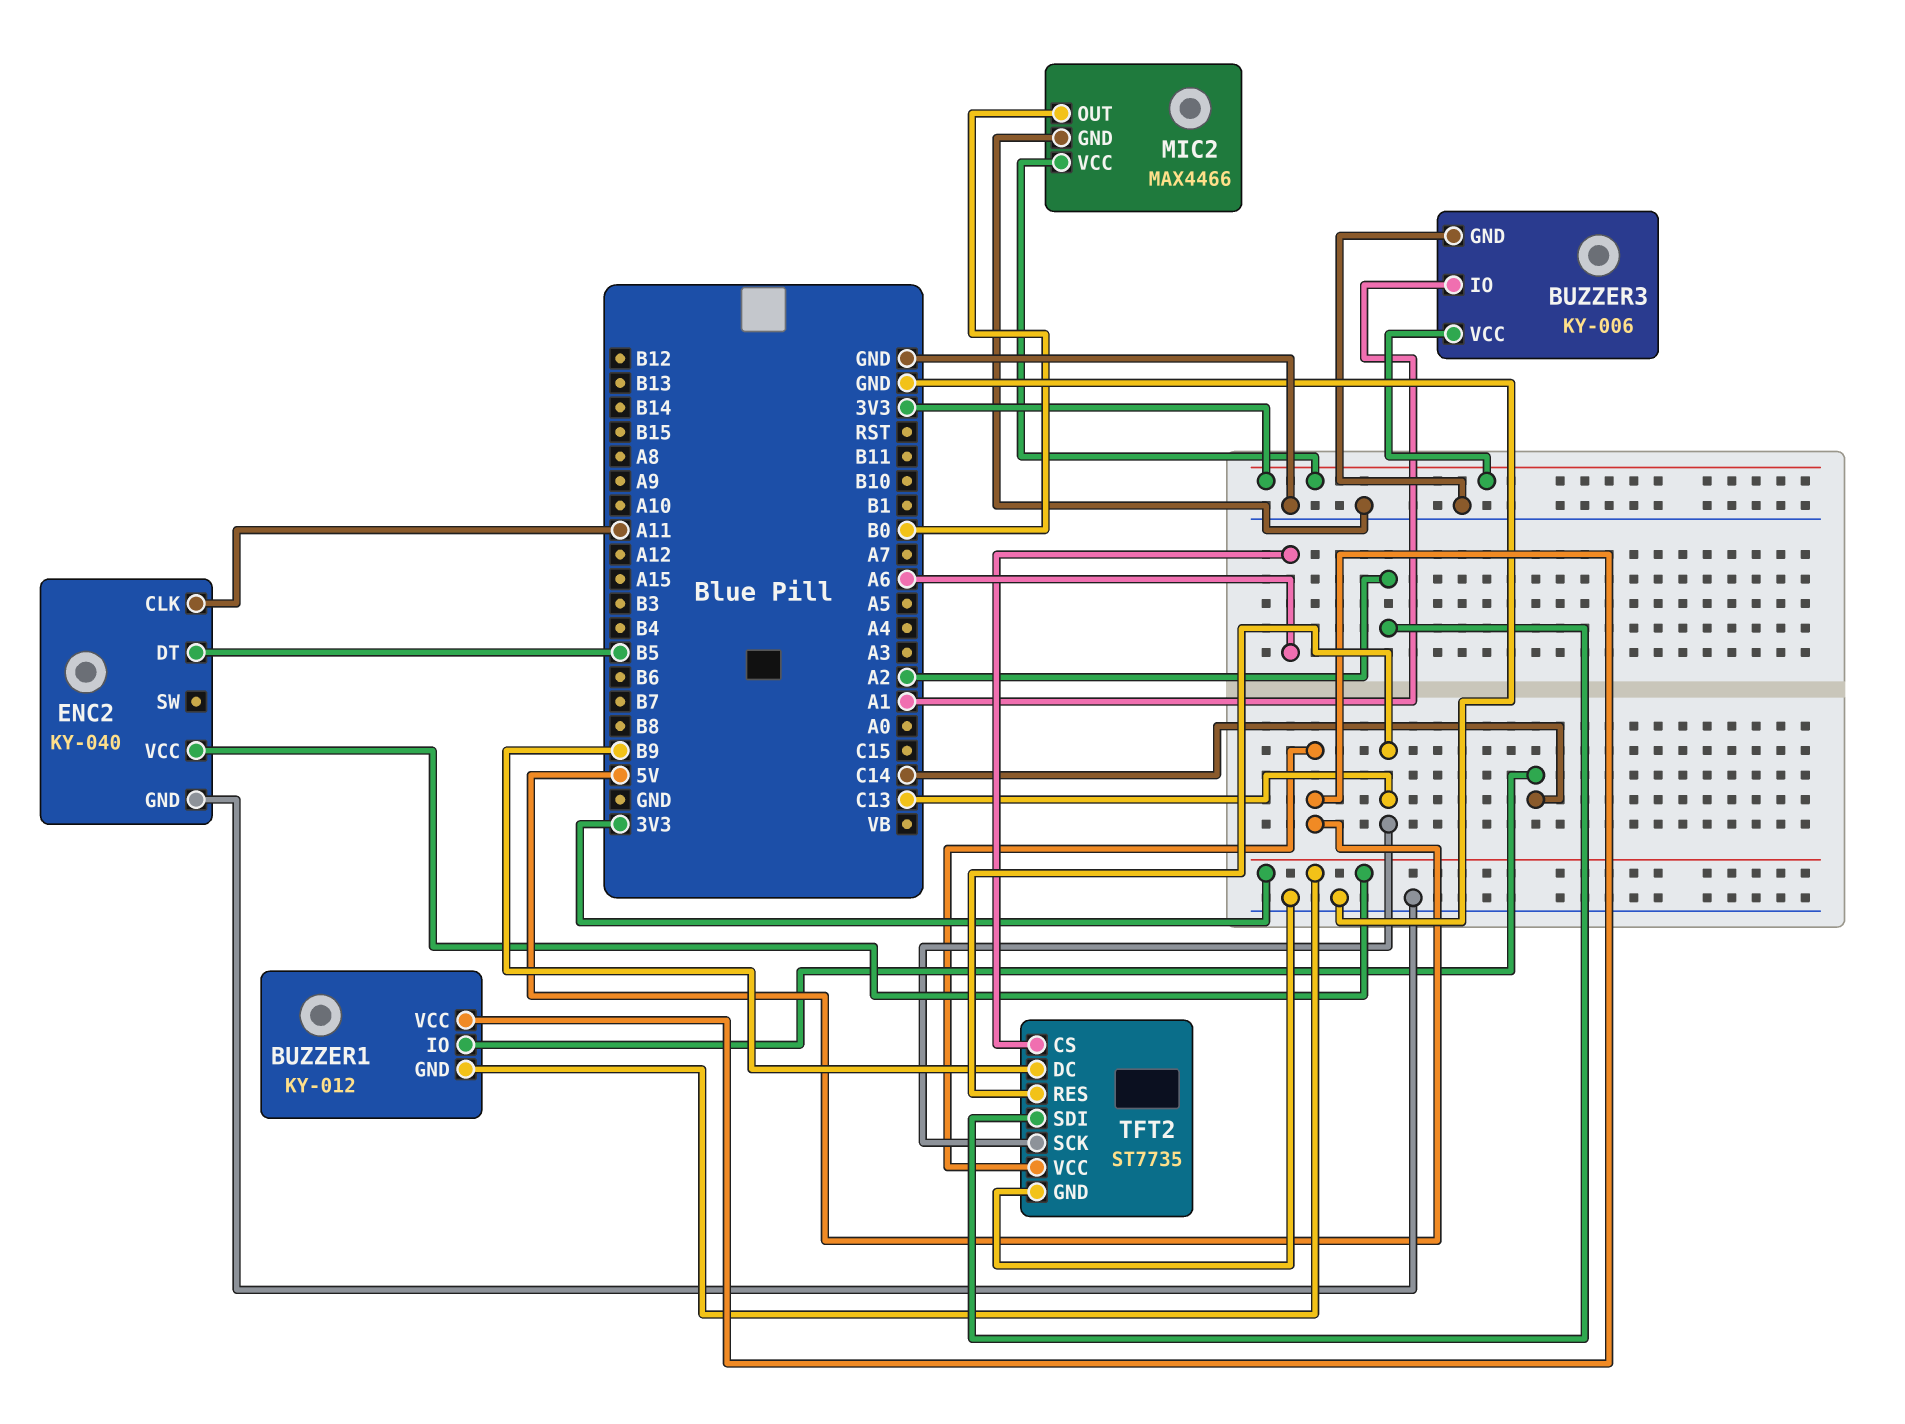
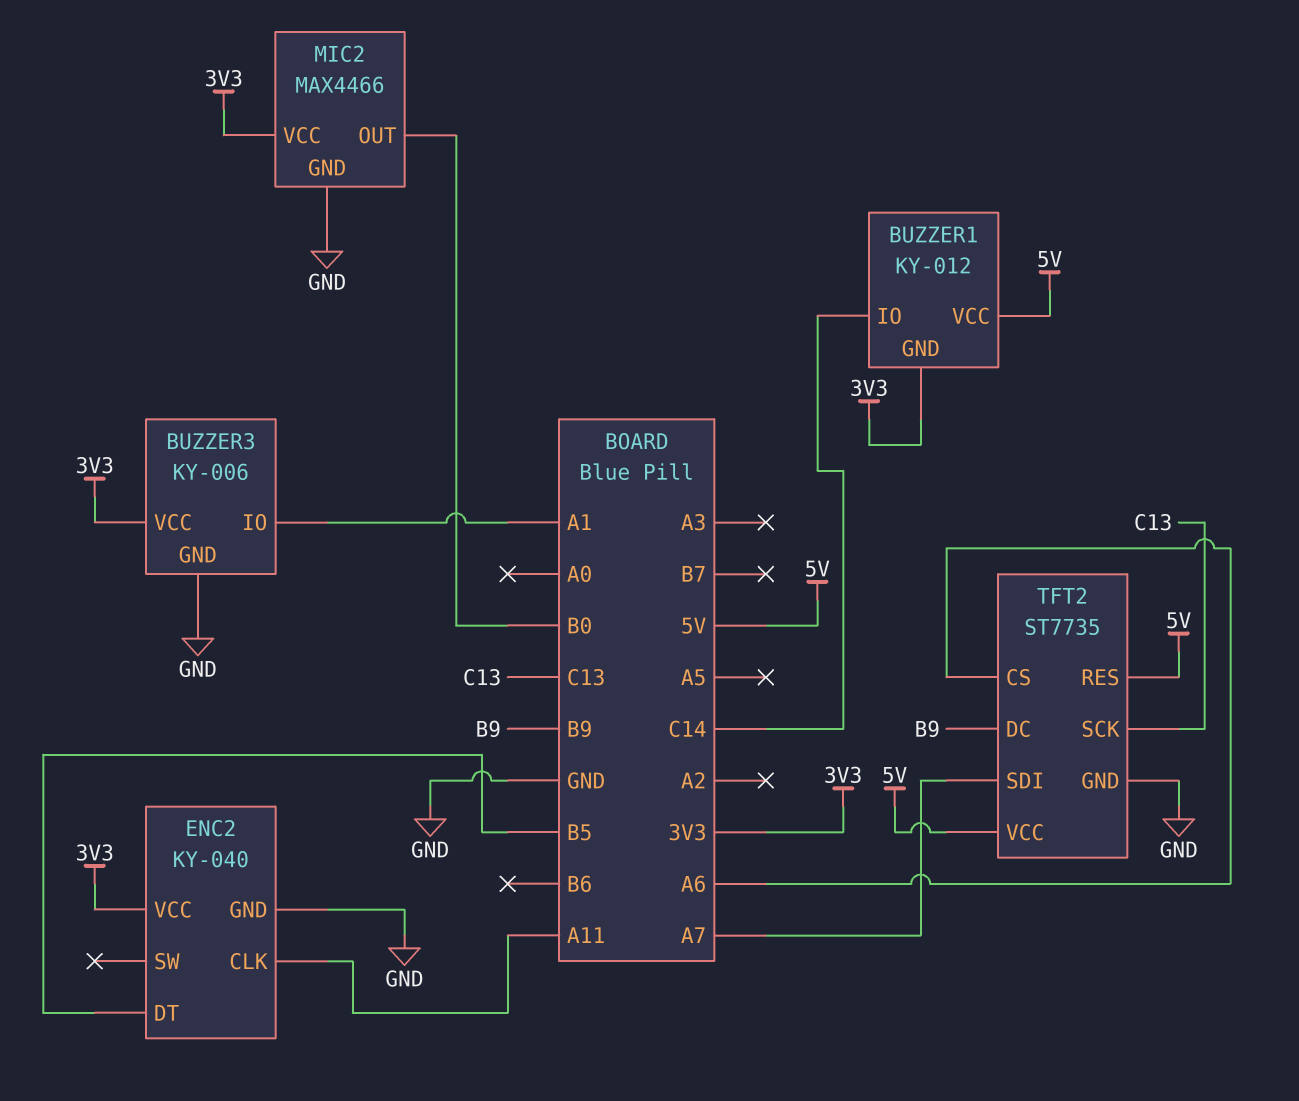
TFT2 pin RES: C13 -> 5V
TFT2 pin SDI: A2 -> A7

